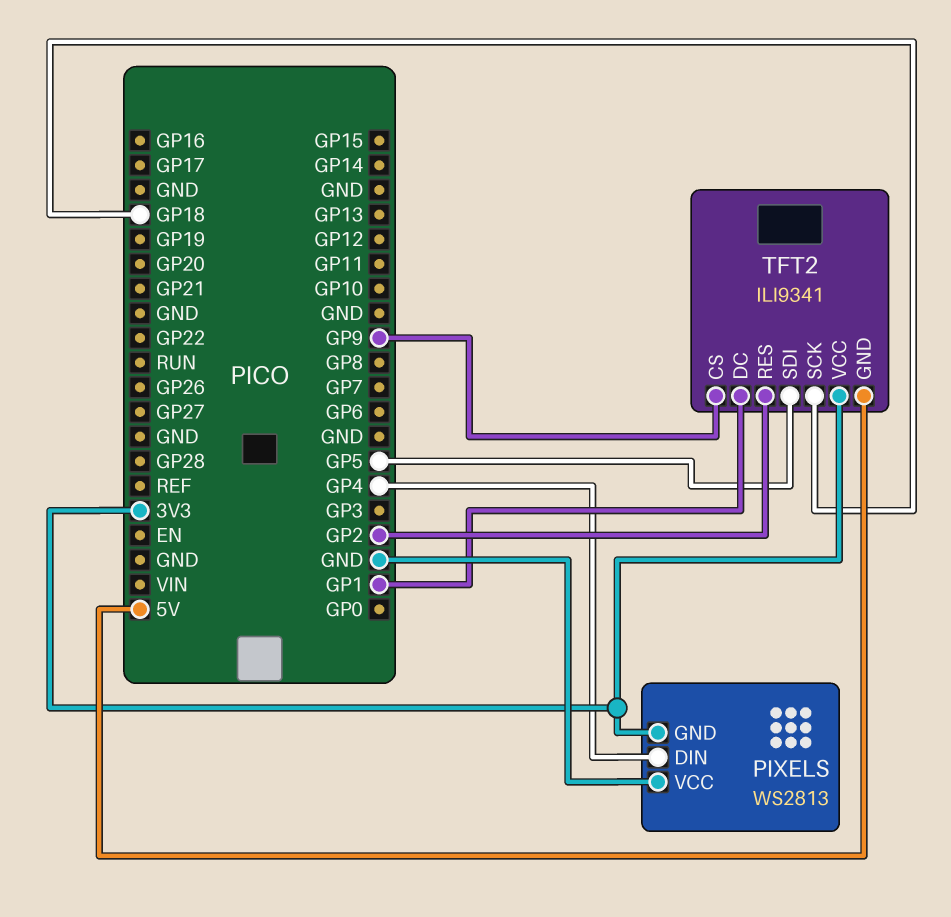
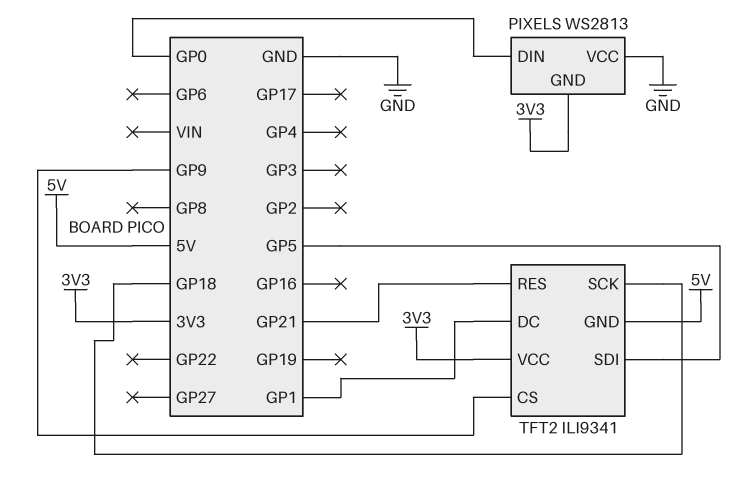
PIXELS pin DIN: GP4 -> GP0
TFT2 pin RES: GP2 -> GP21

